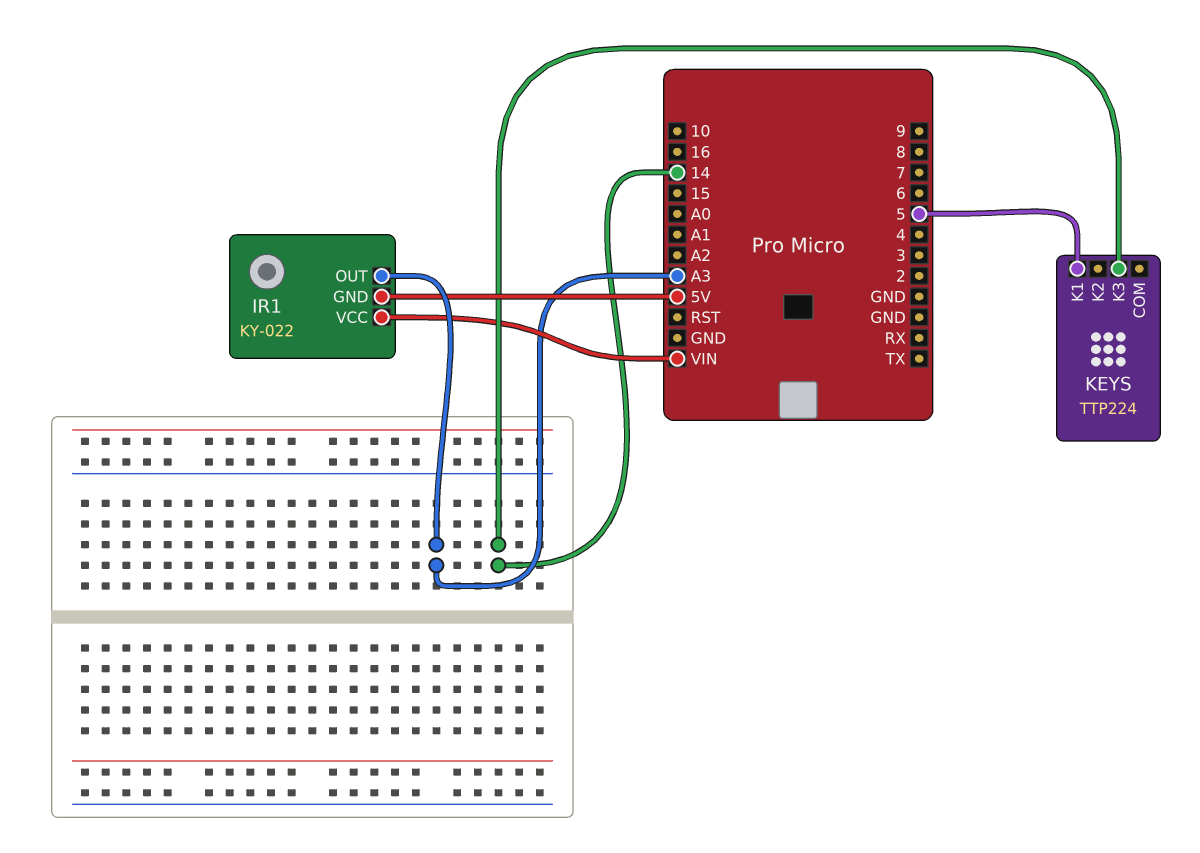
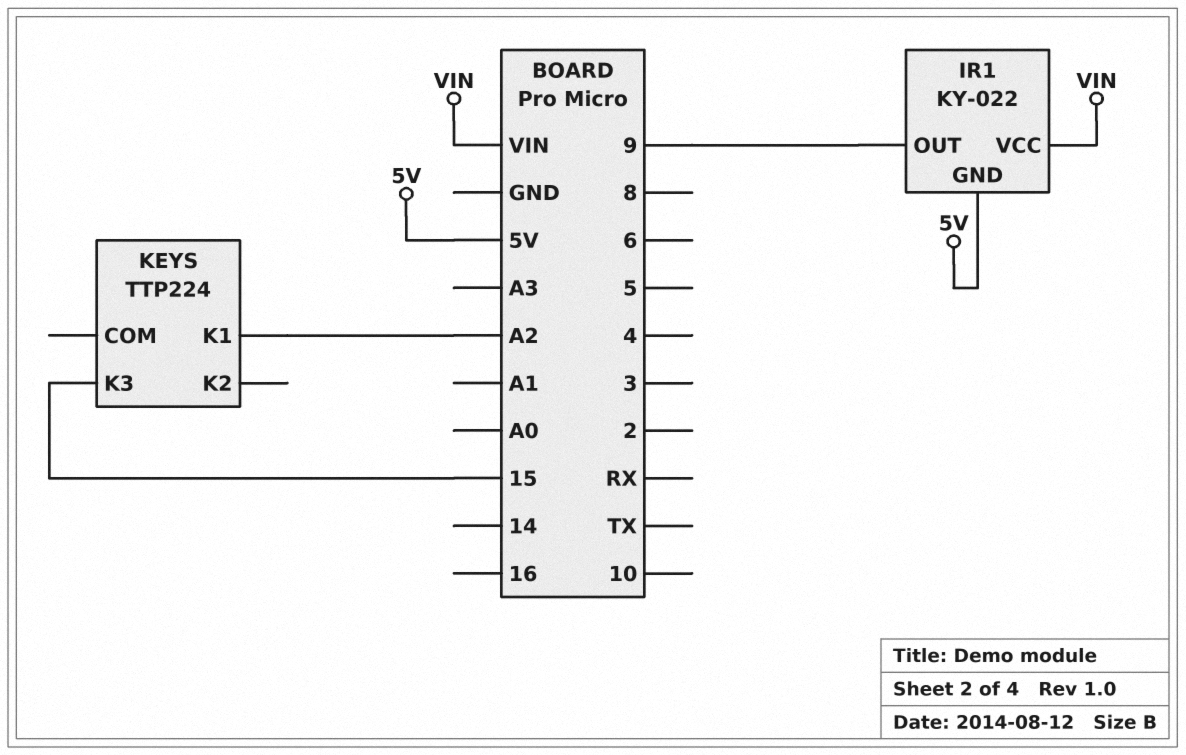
IR1 pin OUT: A3 -> 9
KEYS pin K1: 5 -> A2
KEYS pin K3: 14 -> 15

